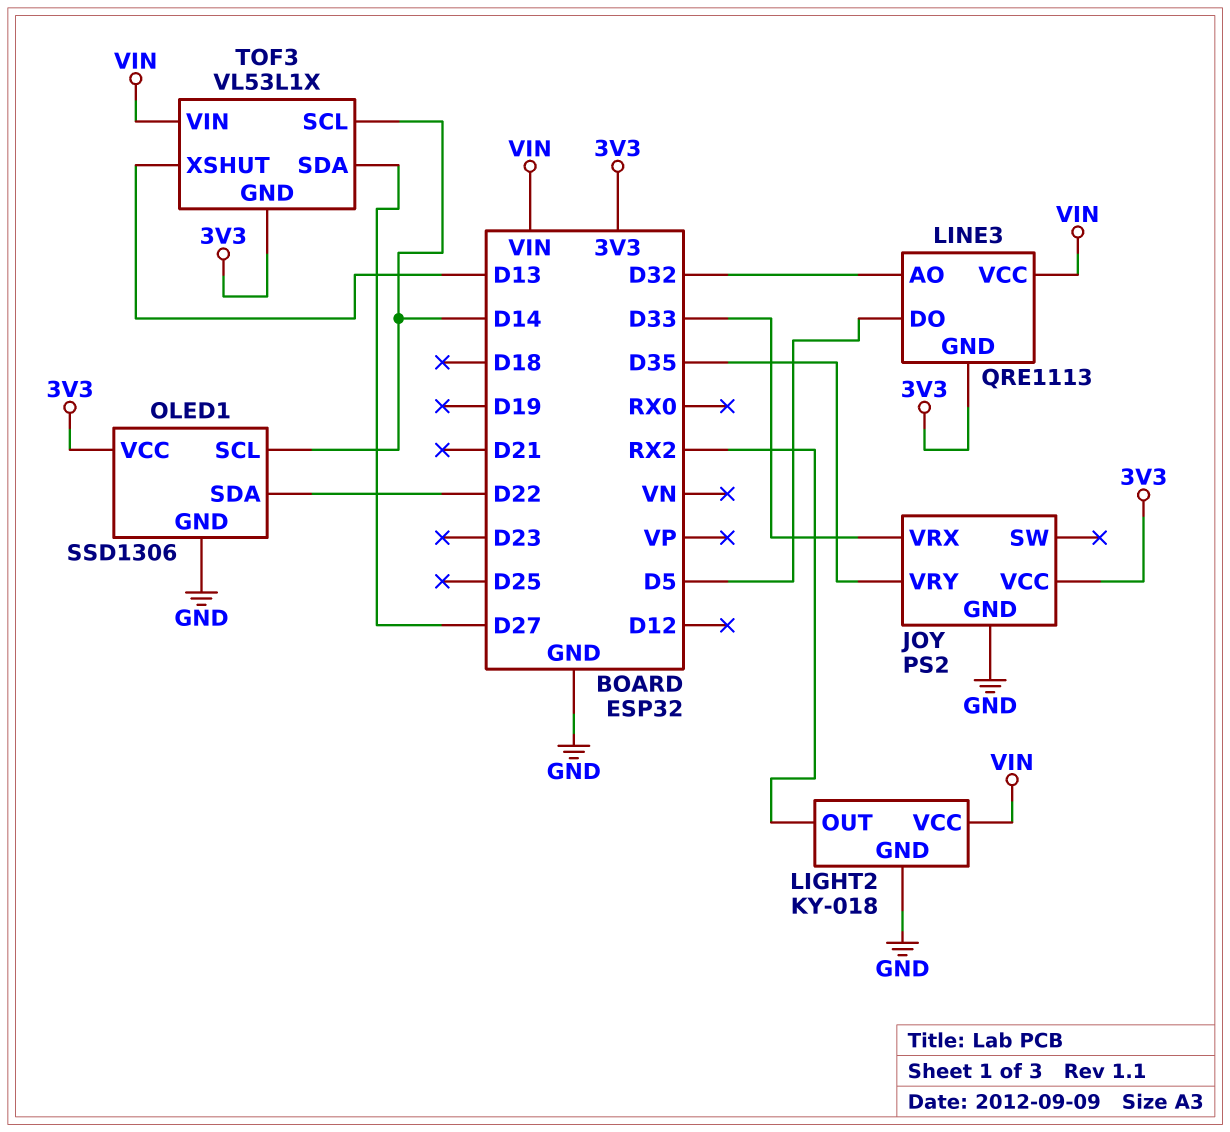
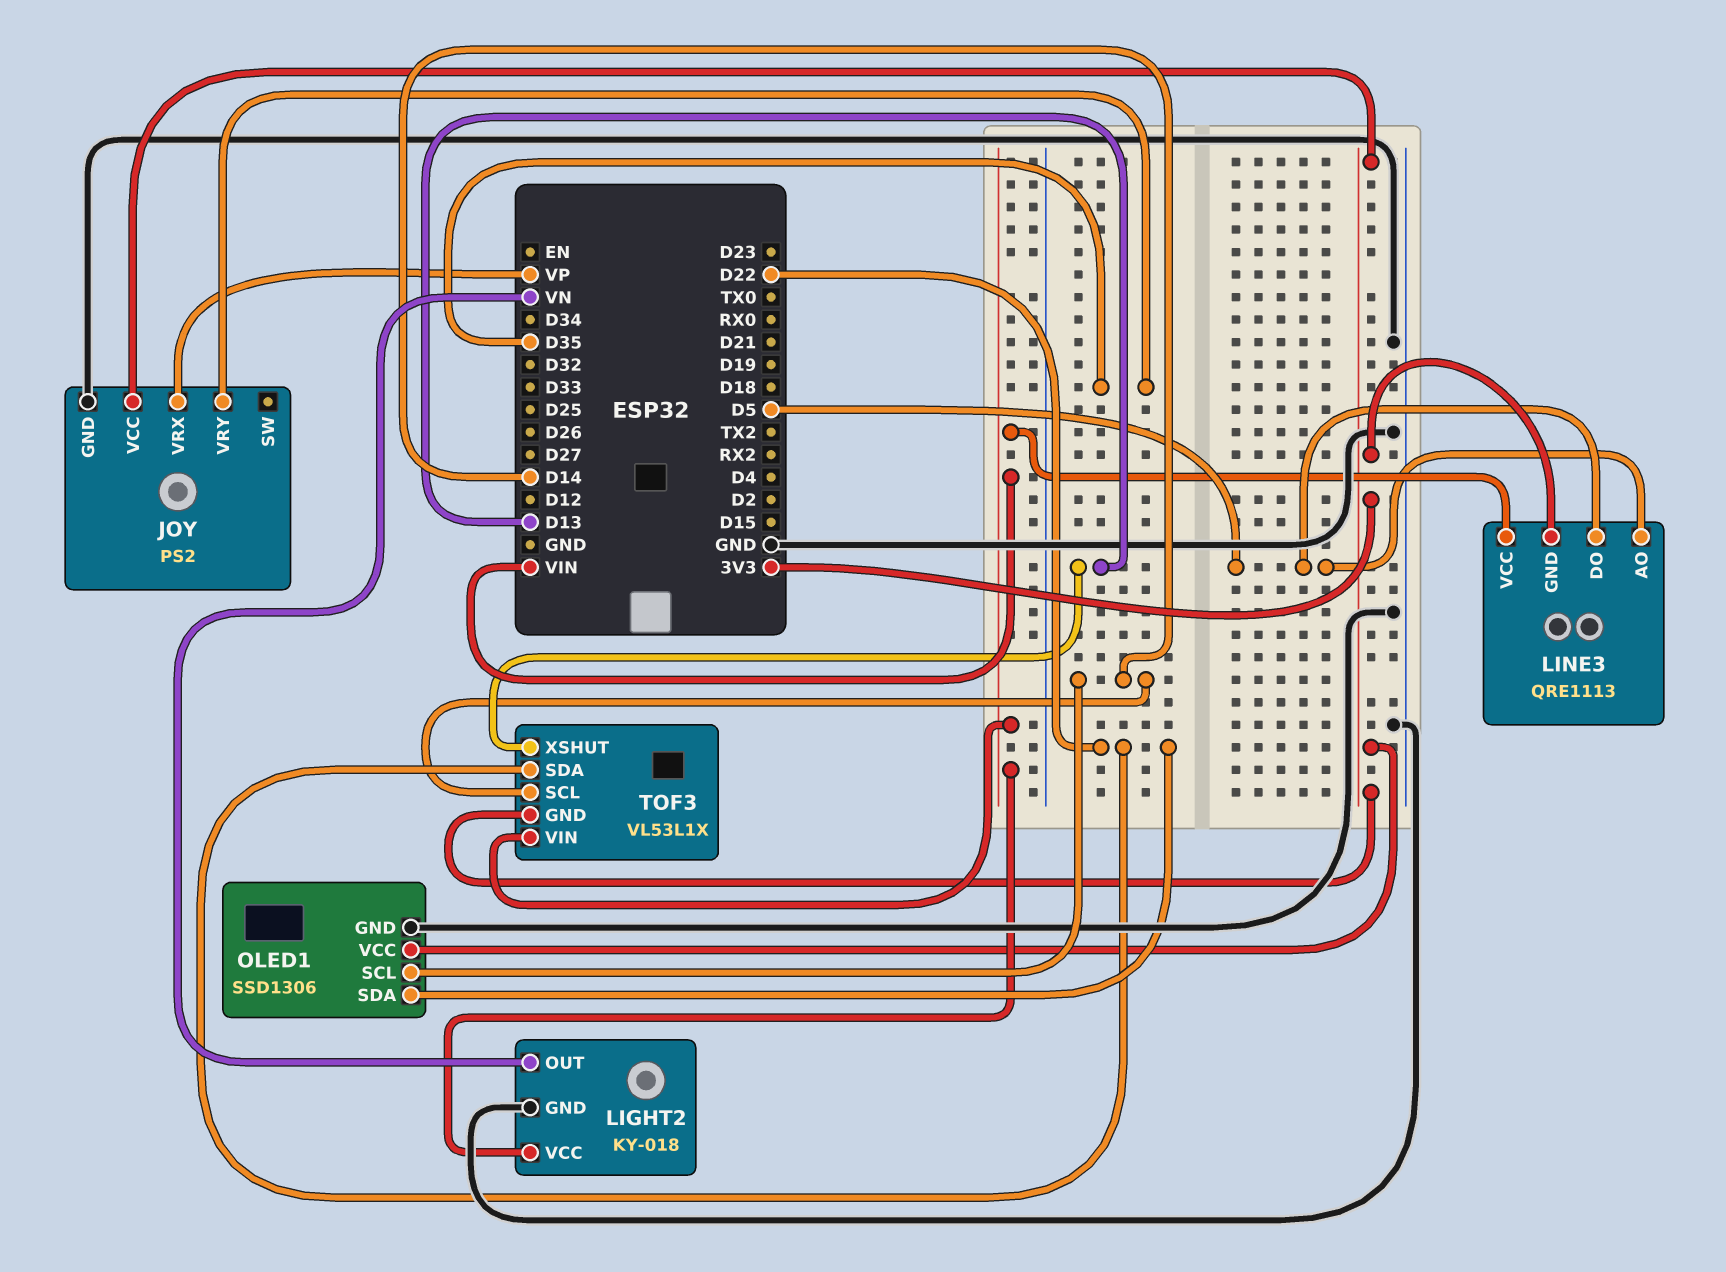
JOY pin VRX: D33 -> VP
LIGHT2 pin OUT: RX2 -> VN
LINE3 pin AO: D32 -> D5
TOF3 pin SDA: D27 -> D22

